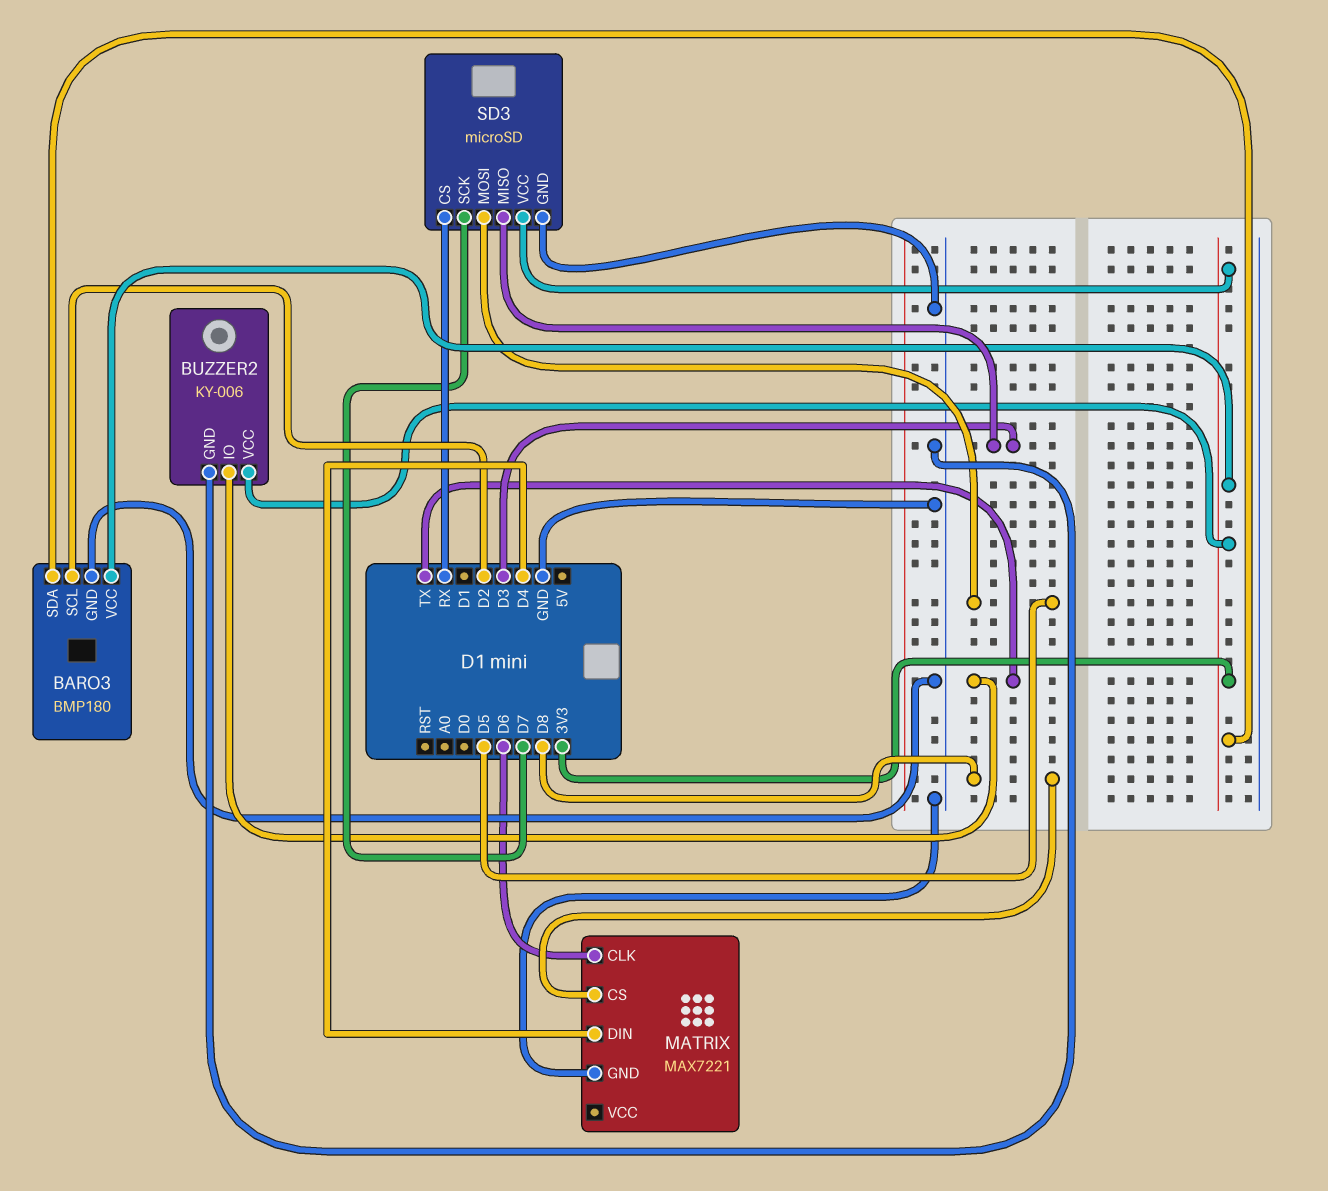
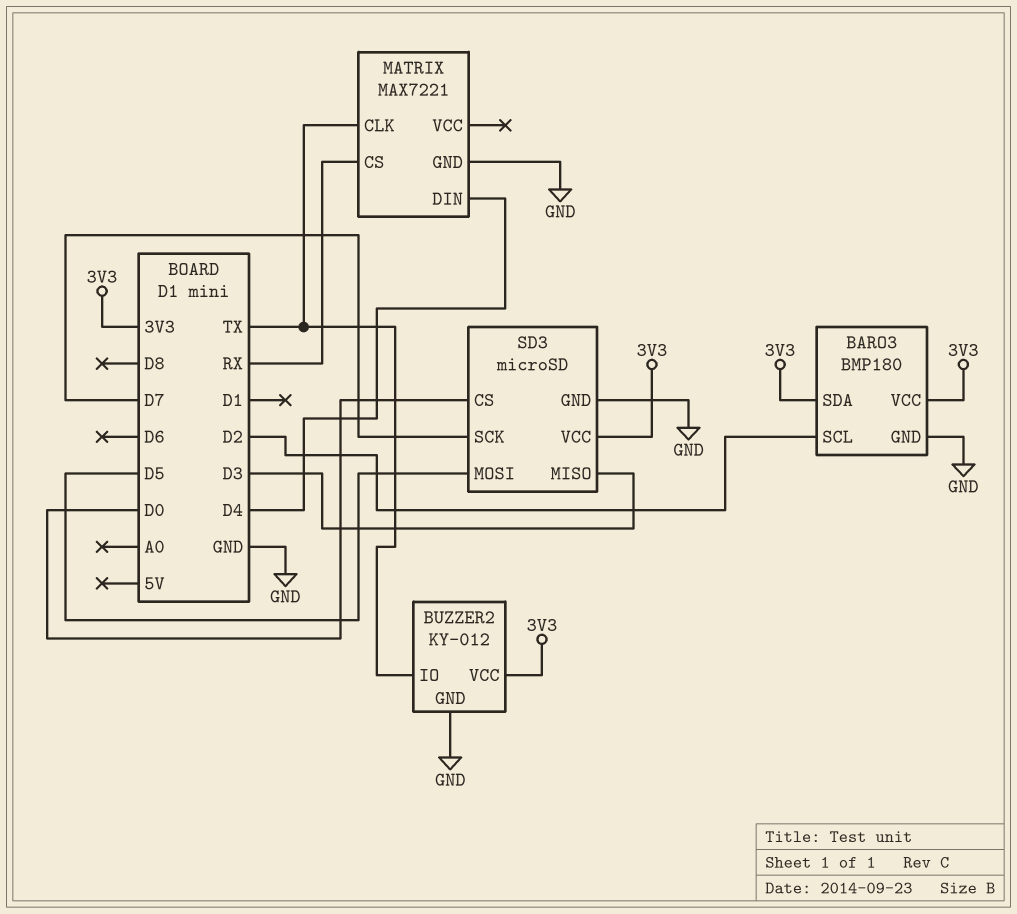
BUZZER2: KY-006 -> KY-012
MATRIX pin CLK: D6 -> TX
MATRIX pin CS: D8 -> RX
SD3 pin CS: RX -> D0

